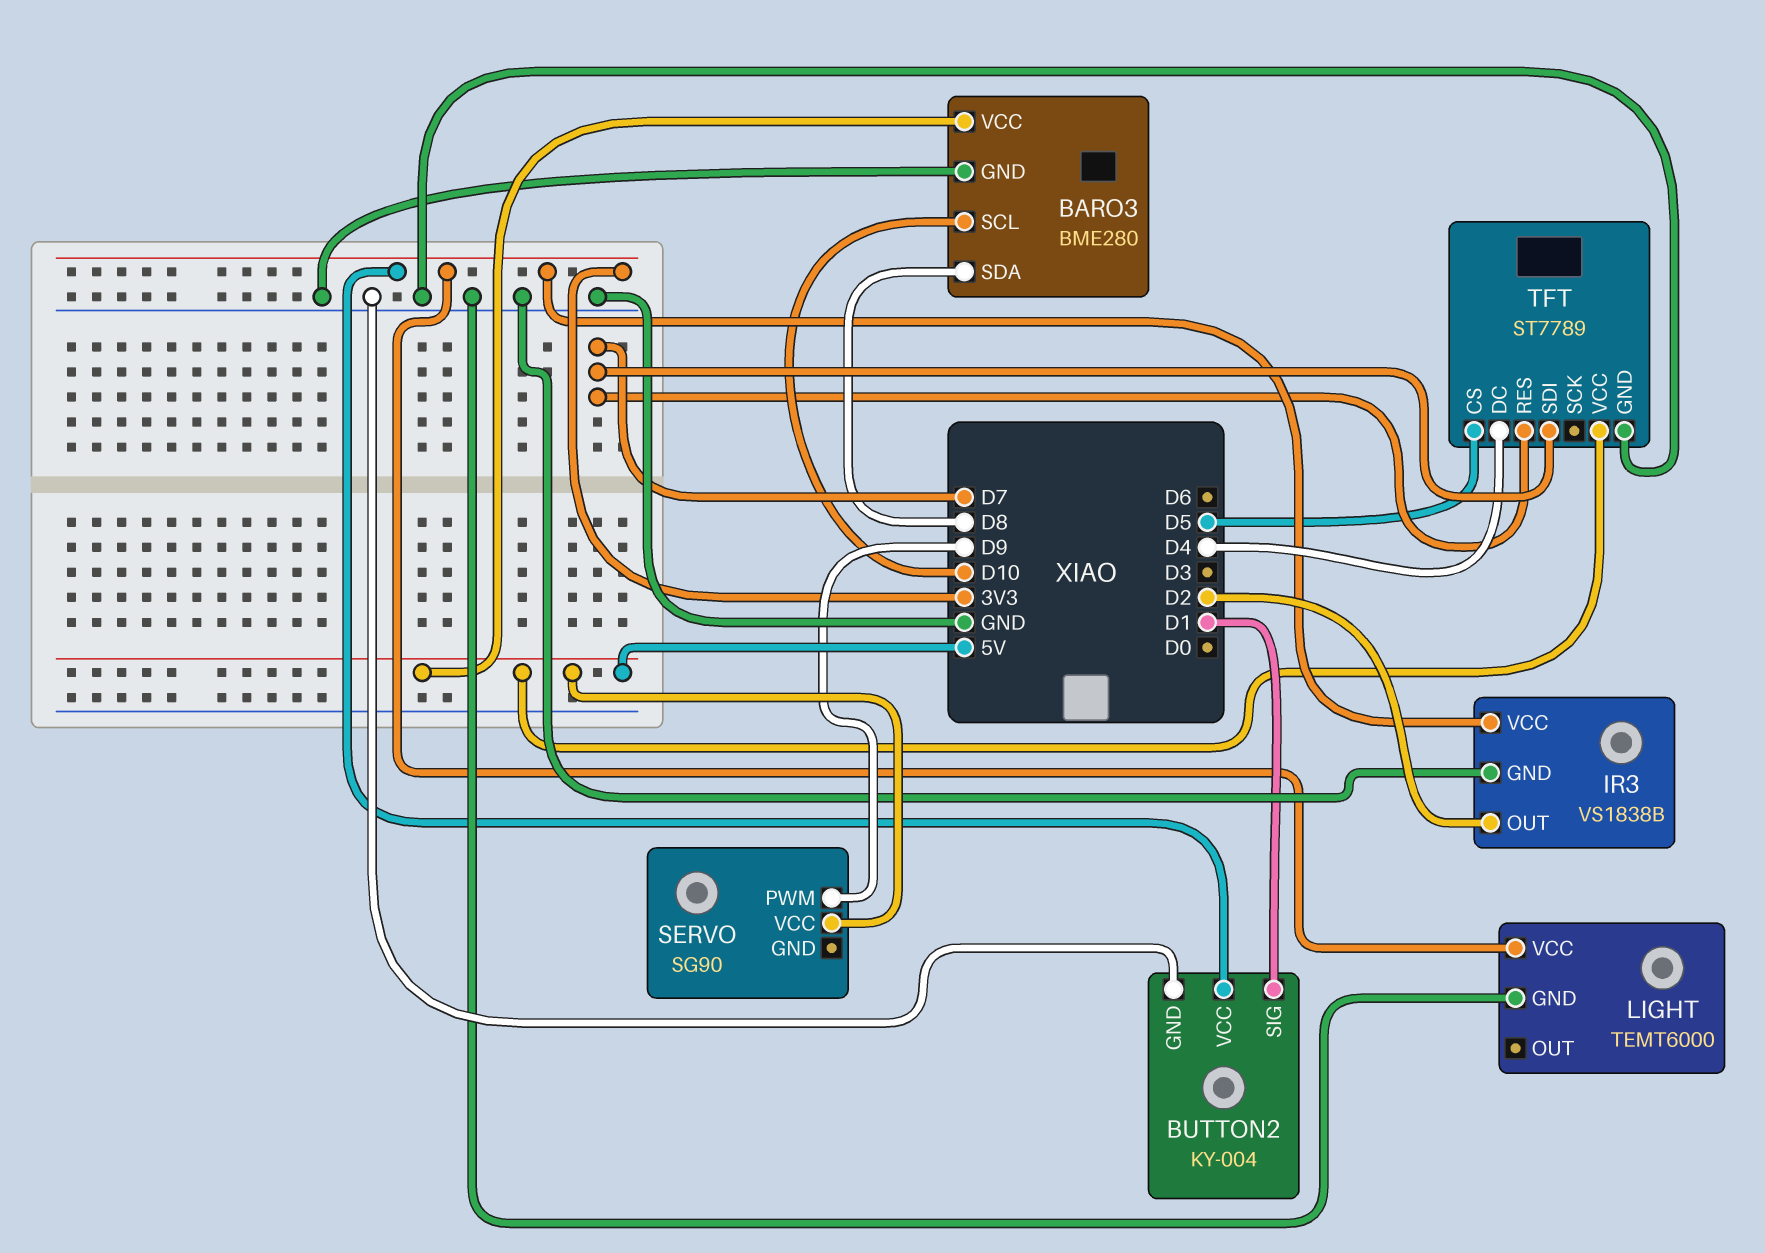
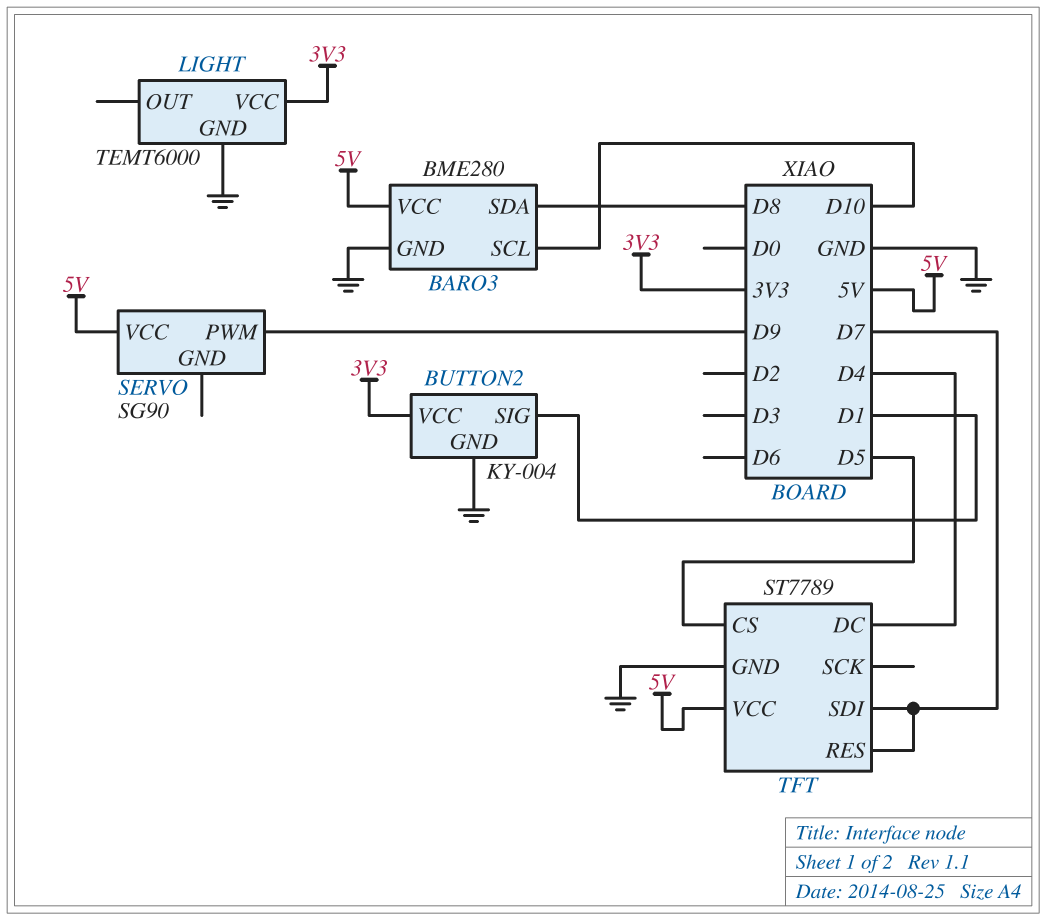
IR3: VS1838B -> none
IR3 pin GND: GND -> none
IR3 pin OUT: D2 -> none
IR3 pin VCC: 3V3 -> none

